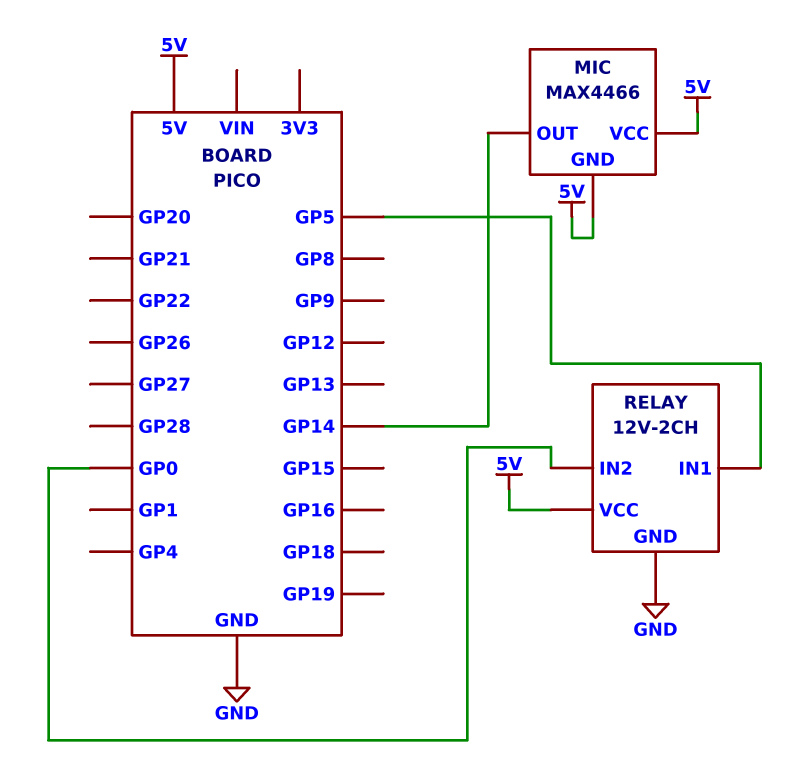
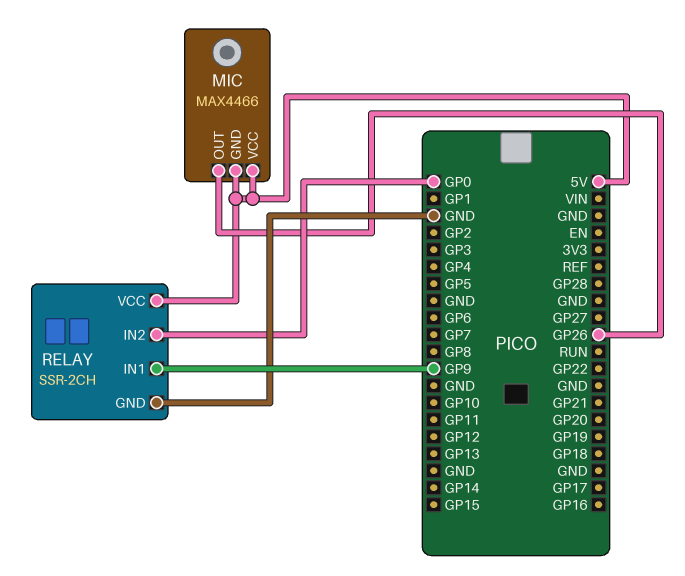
MIC pin OUT: GP14 -> GP26
RELAY: 12V-2CH -> SSR-2CH
RELAY pin IN1: GP5 -> GP9

